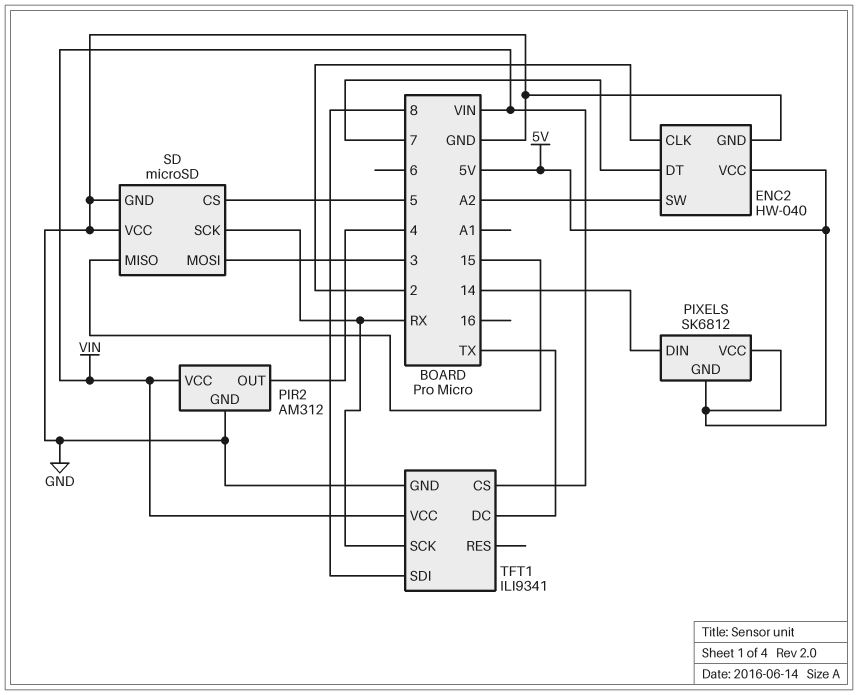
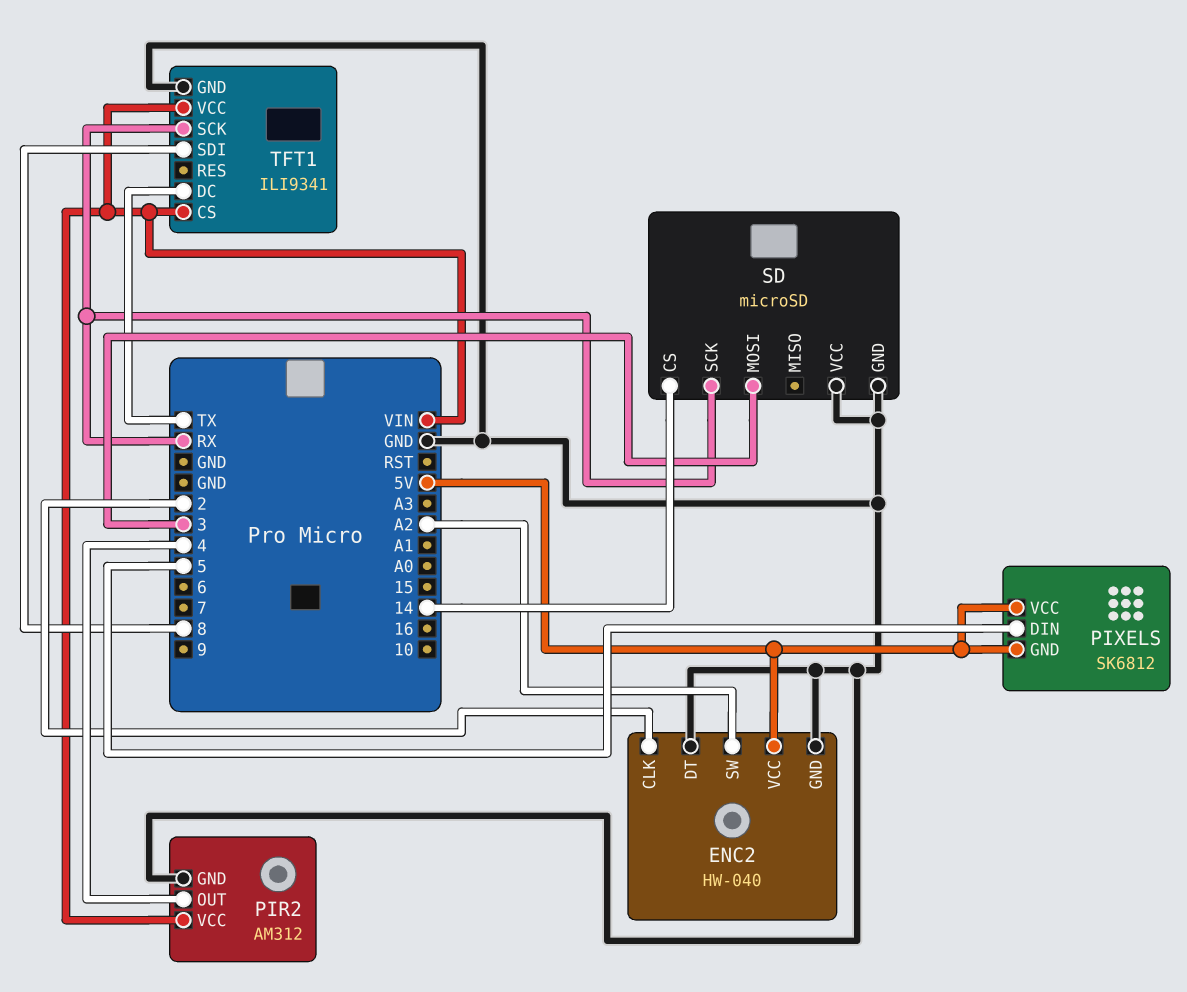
ENC2 pin DT: 7 -> GND
PIXELS pin DIN: 14 -> 5
SD pin CS: 5 -> 14
SD pin MISO: 15 -> none

